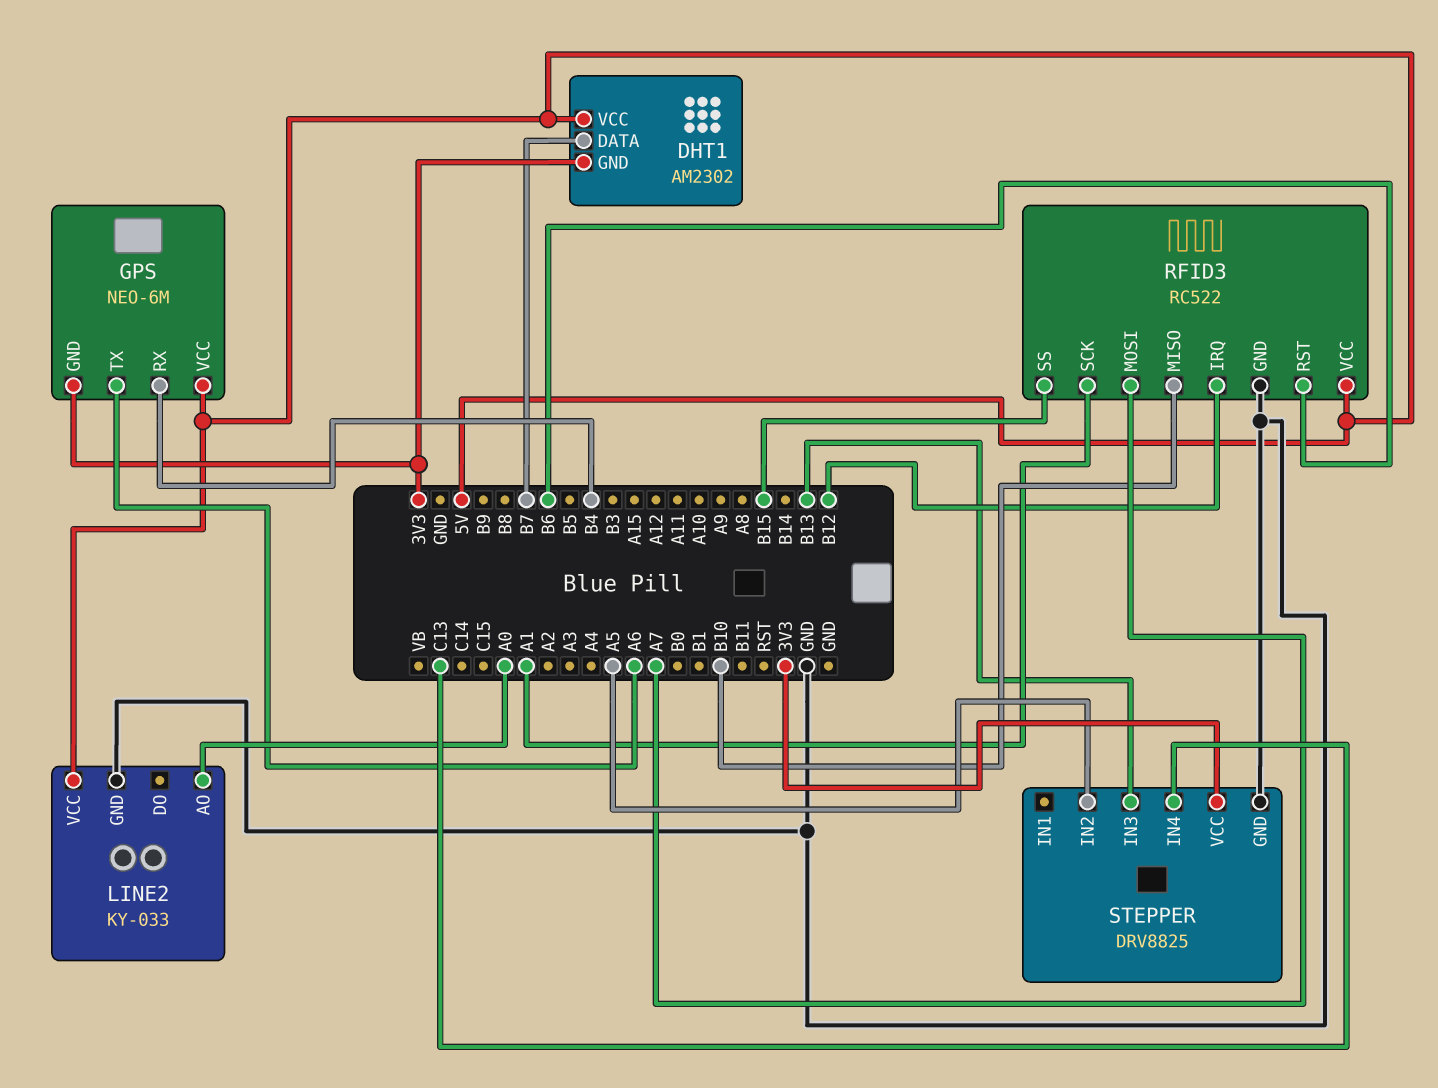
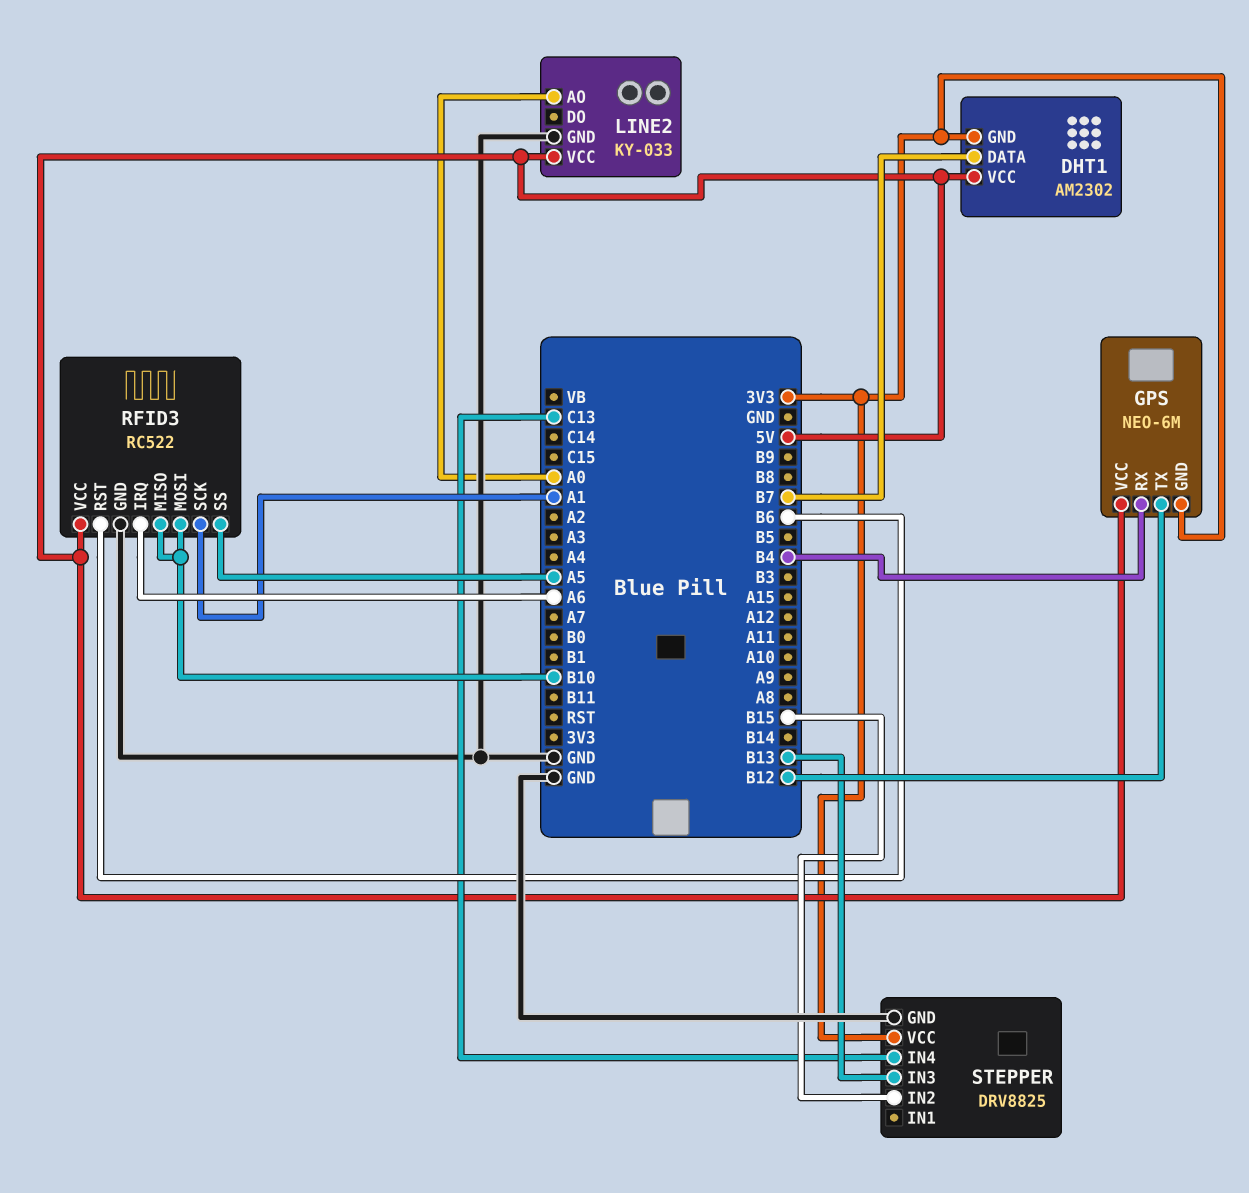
GPS pin TX: A6 -> B12
RFID3 pin IRQ: B12 -> A6
RFID3 pin MOSI: A7 -> B10
RFID3 pin SS: B15 -> A5
STEPPER pin IN2: A5 -> B15

